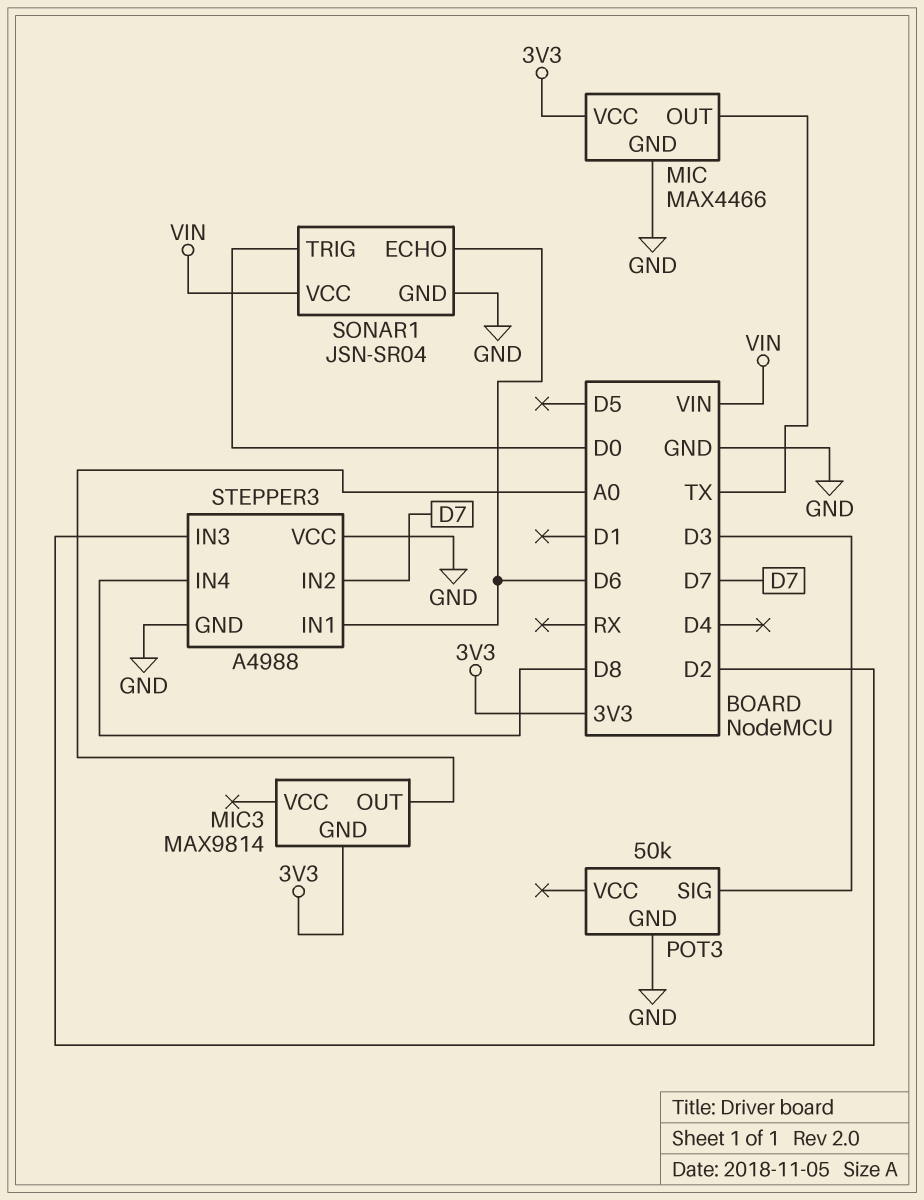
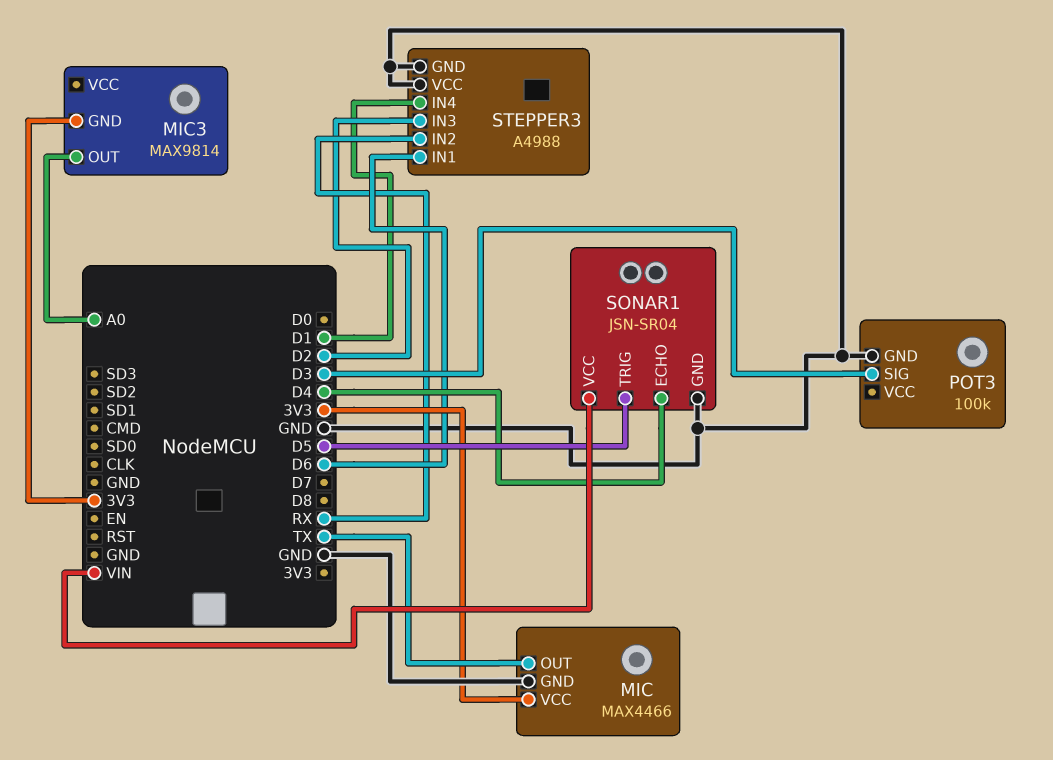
POT3: 50k -> 100k
SONAR1 pin ECHO: D6 -> D4
SONAR1 pin TRIG: D0 -> D5
STEPPER3 pin IN2: D7 -> RX
STEPPER3 pin IN4: D8 -> D1

